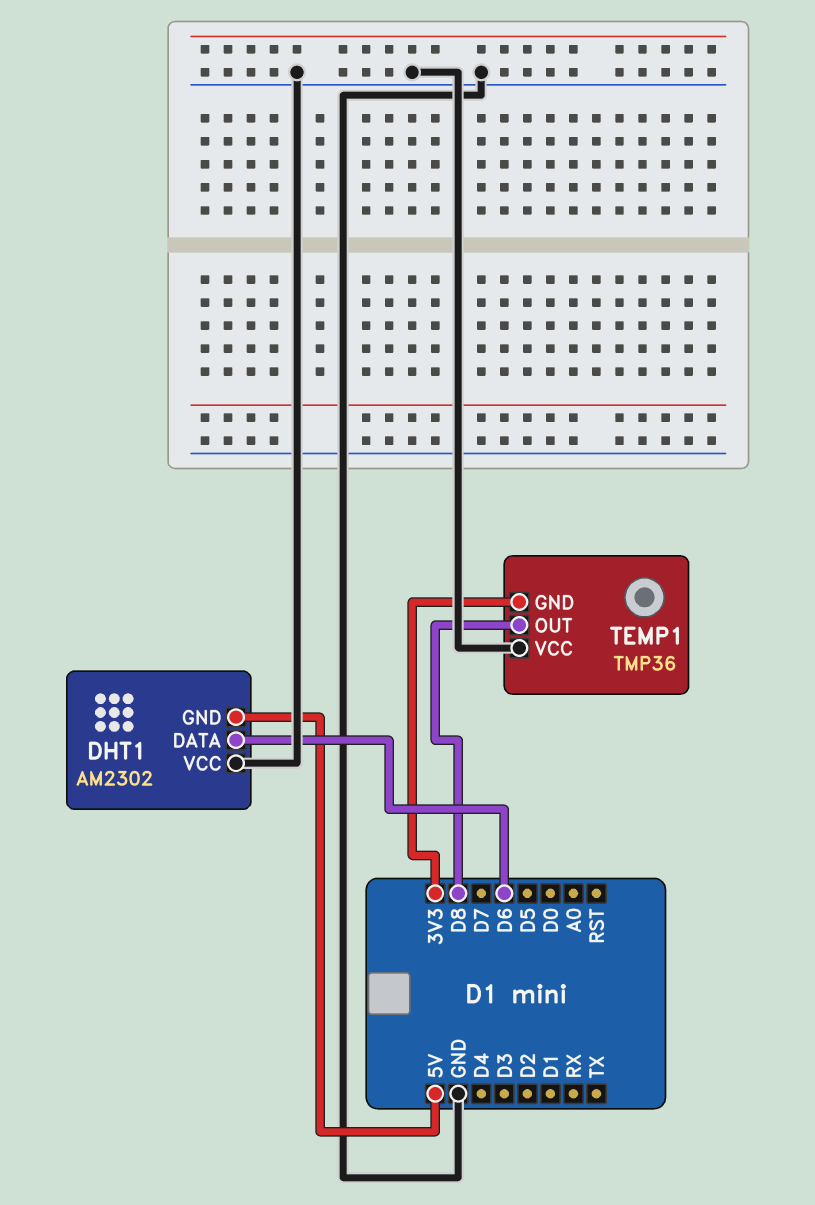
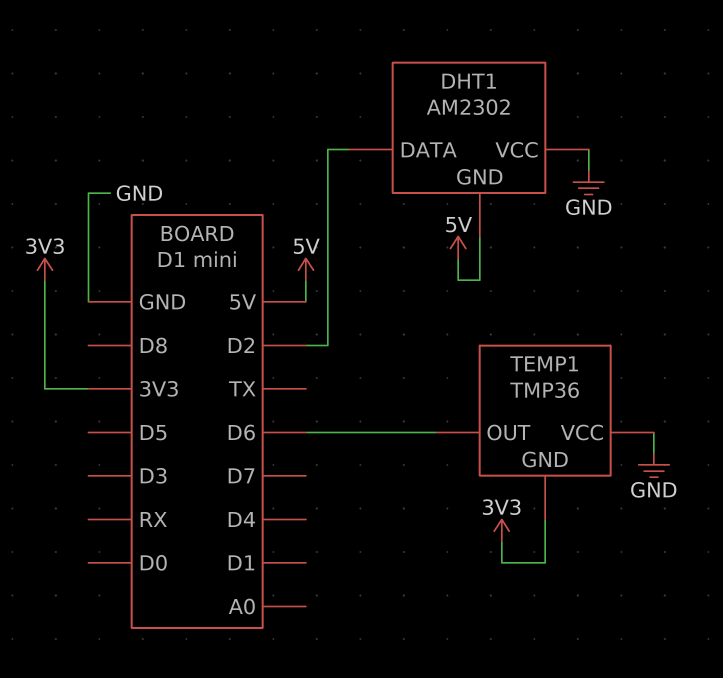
DHT1 pin DATA: D6 -> D2
TEMP1 pin OUT: D8 -> D6

